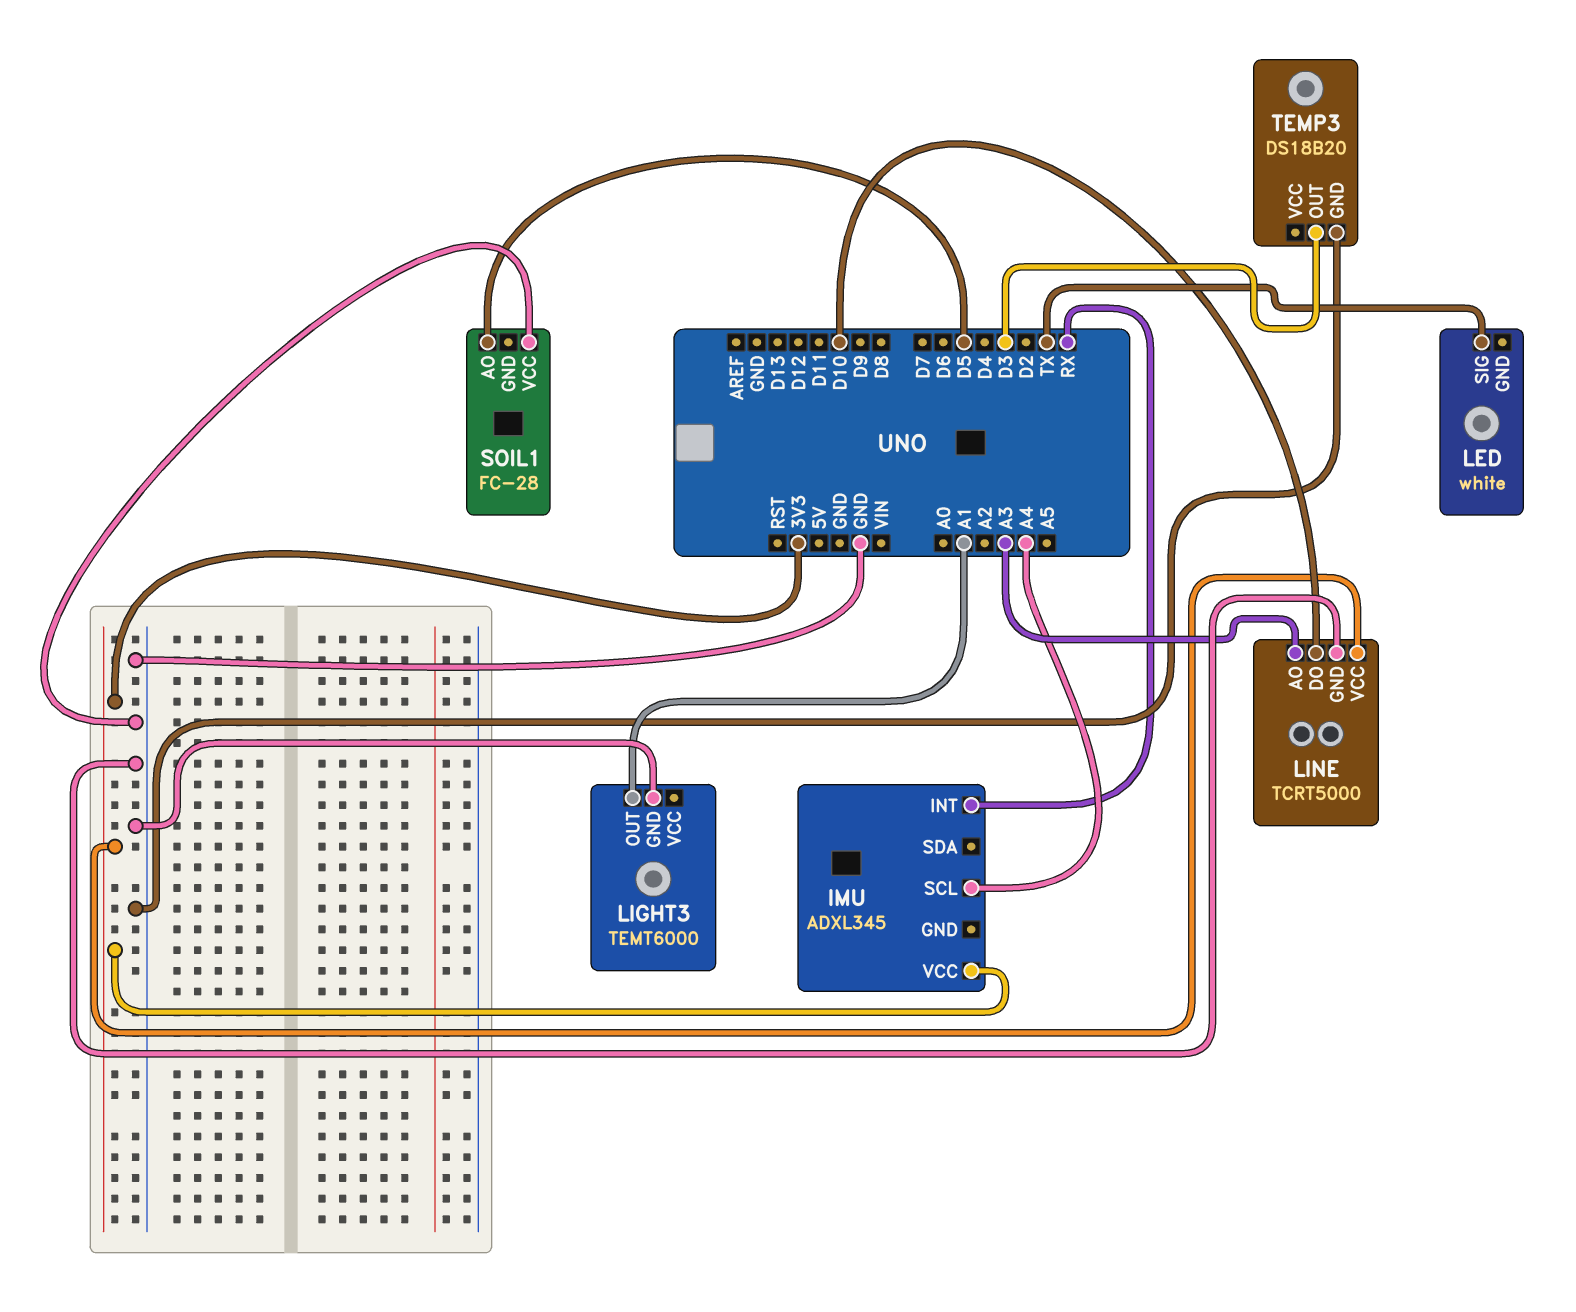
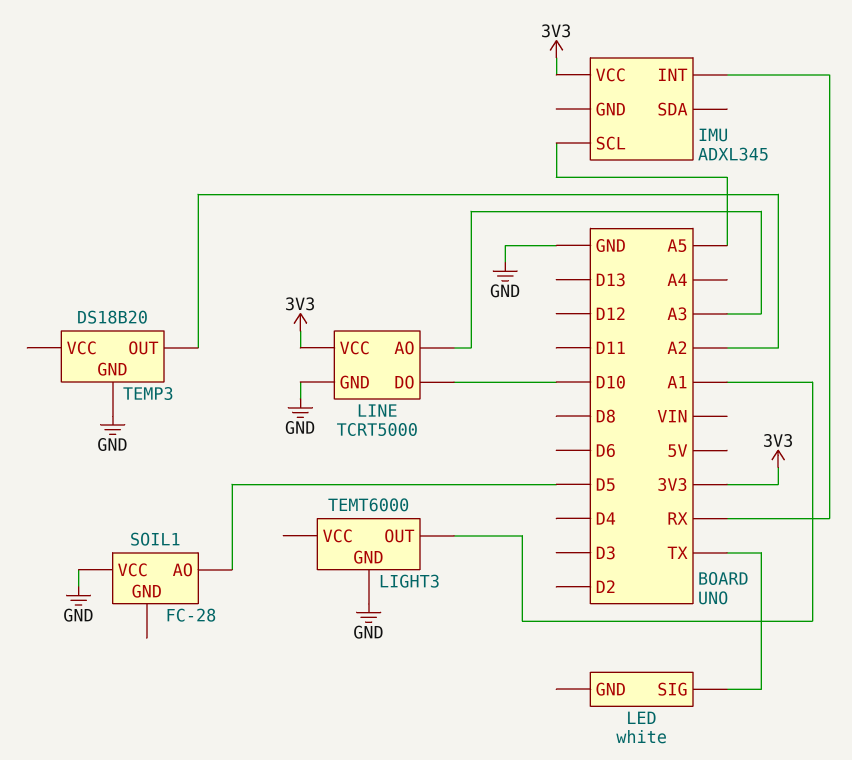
IMU pin SCL: A4 -> A5
TEMP3 pin OUT: D3 -> A2

